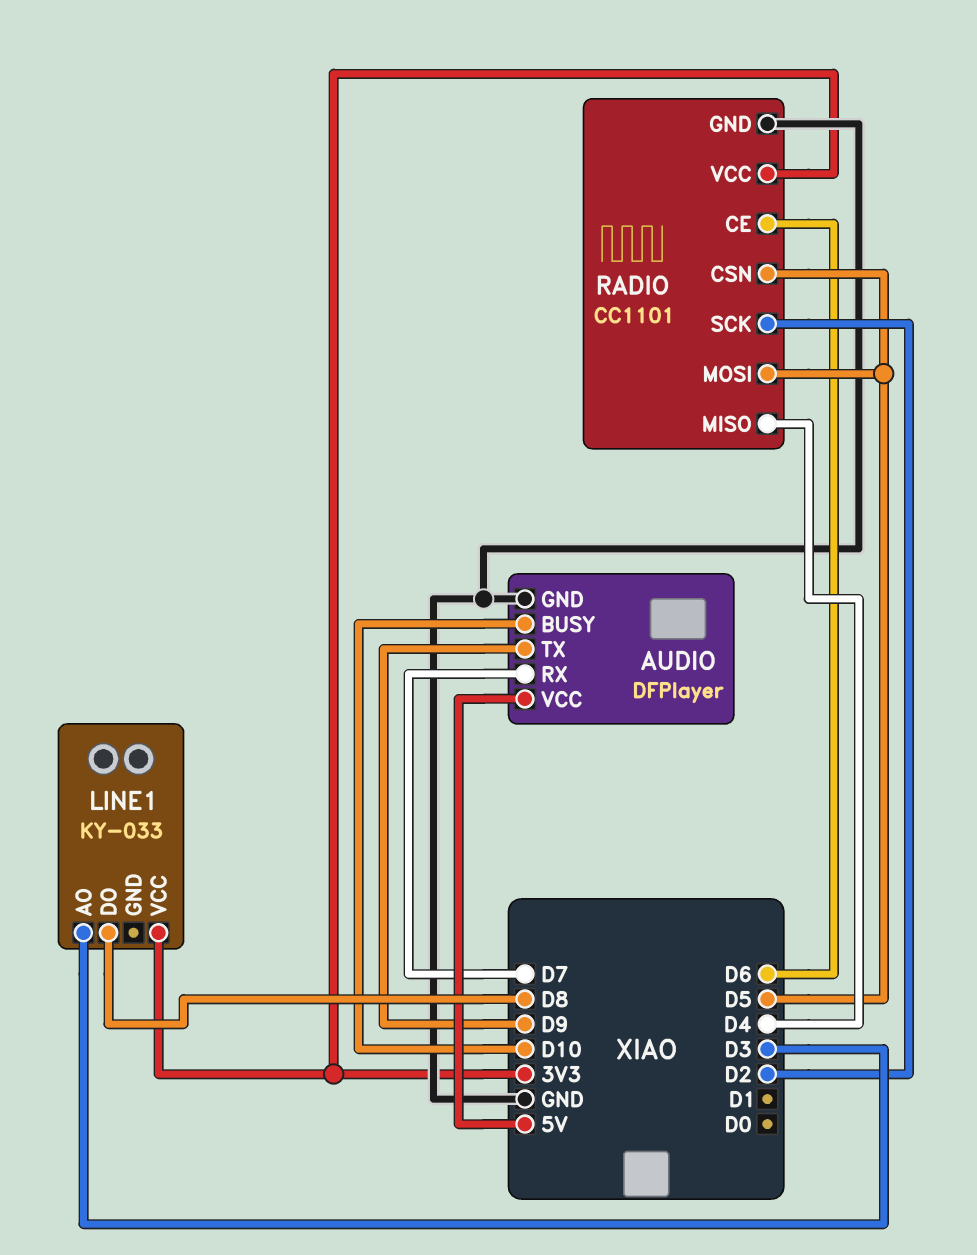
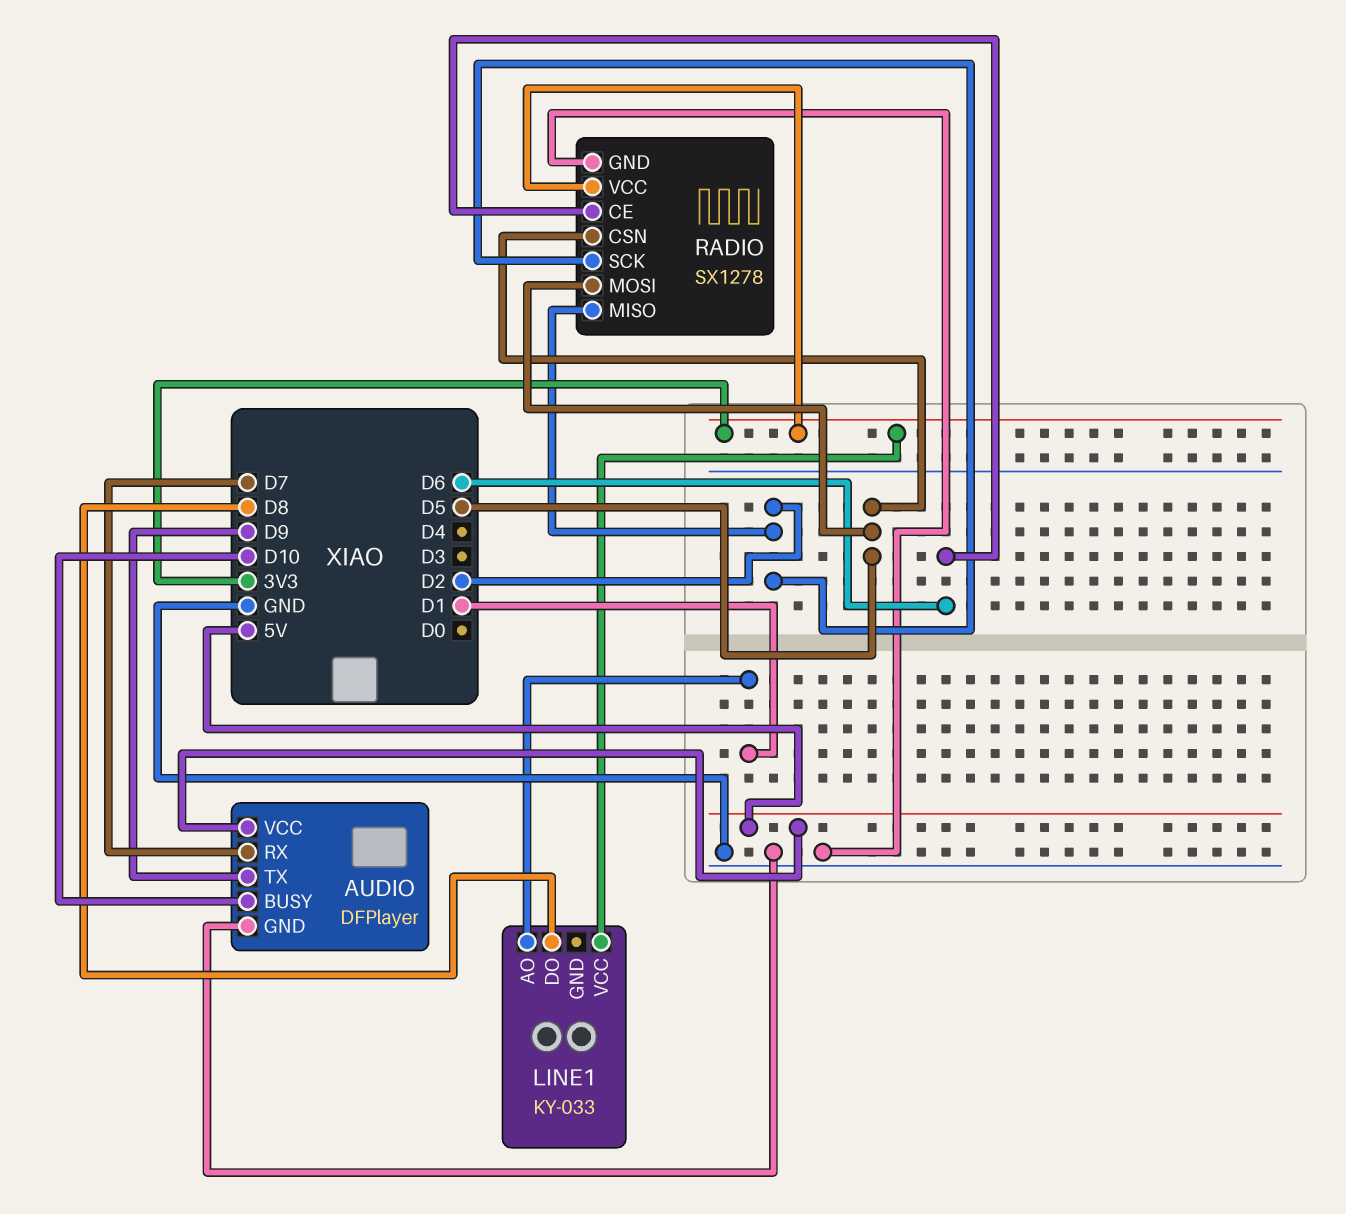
LINE1 pin AO: D3 -> D1
RADIO: CC1101 -> SX1278
RADIO pin MISO: D4 -> D2

